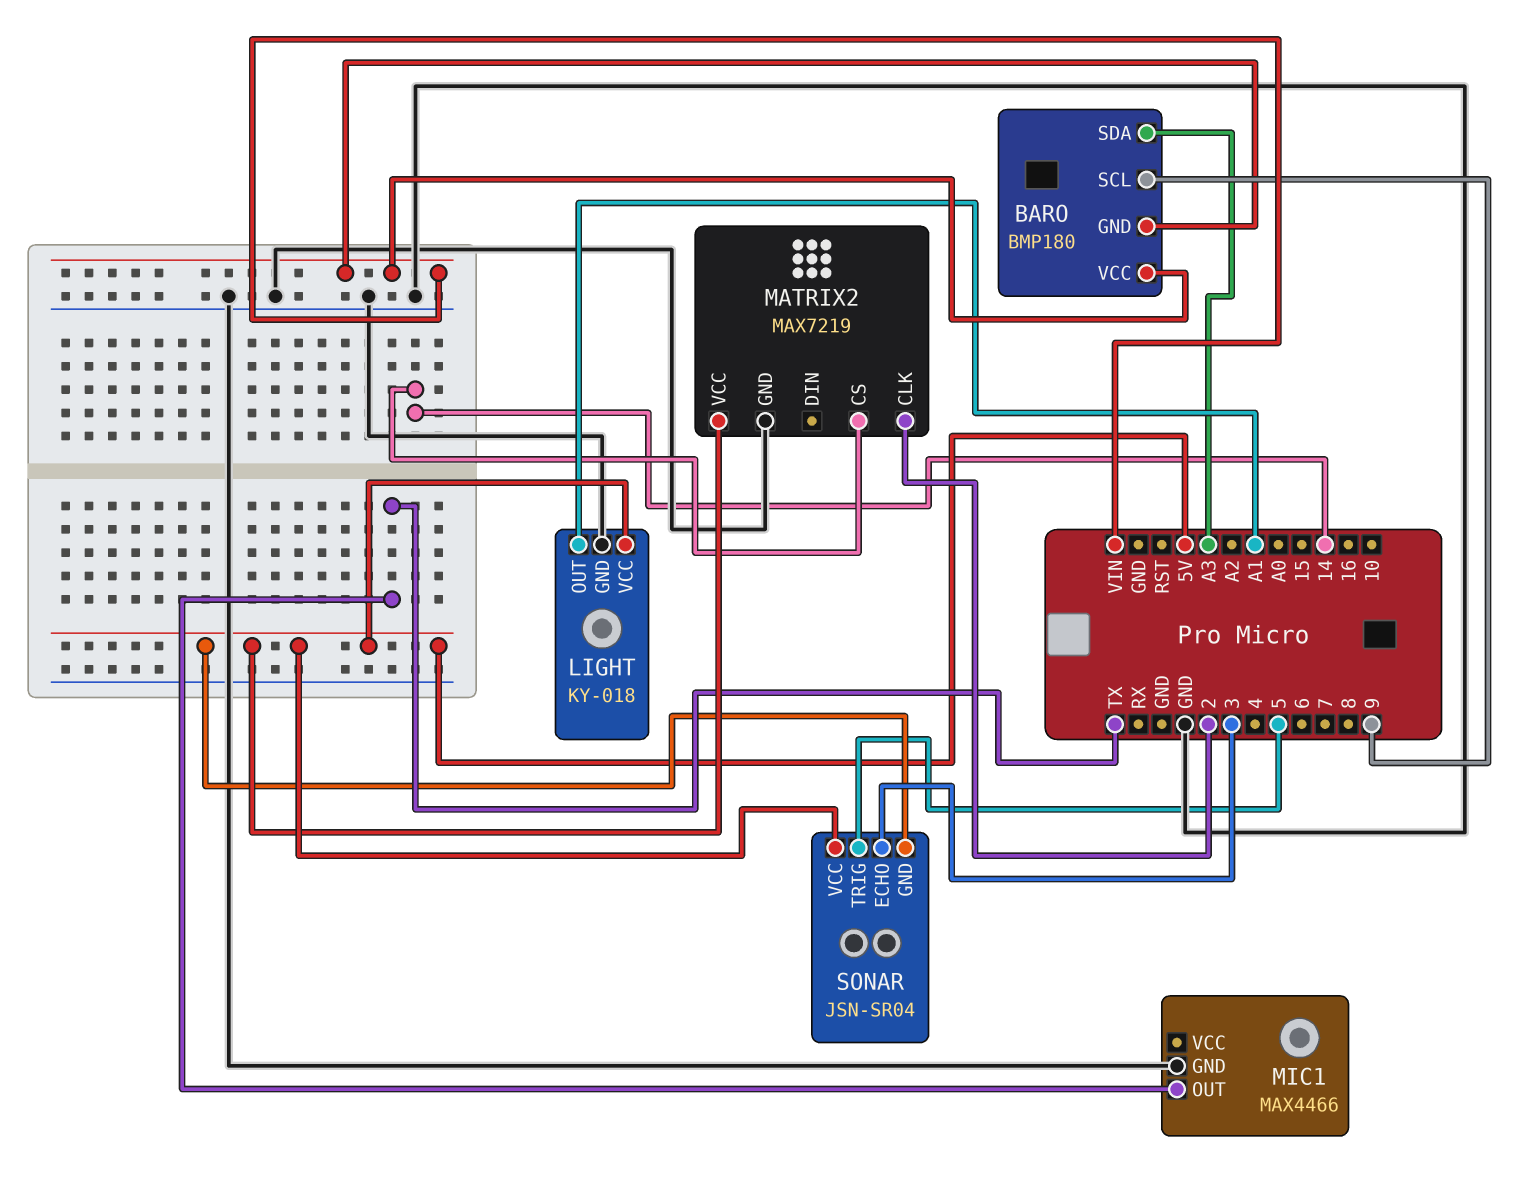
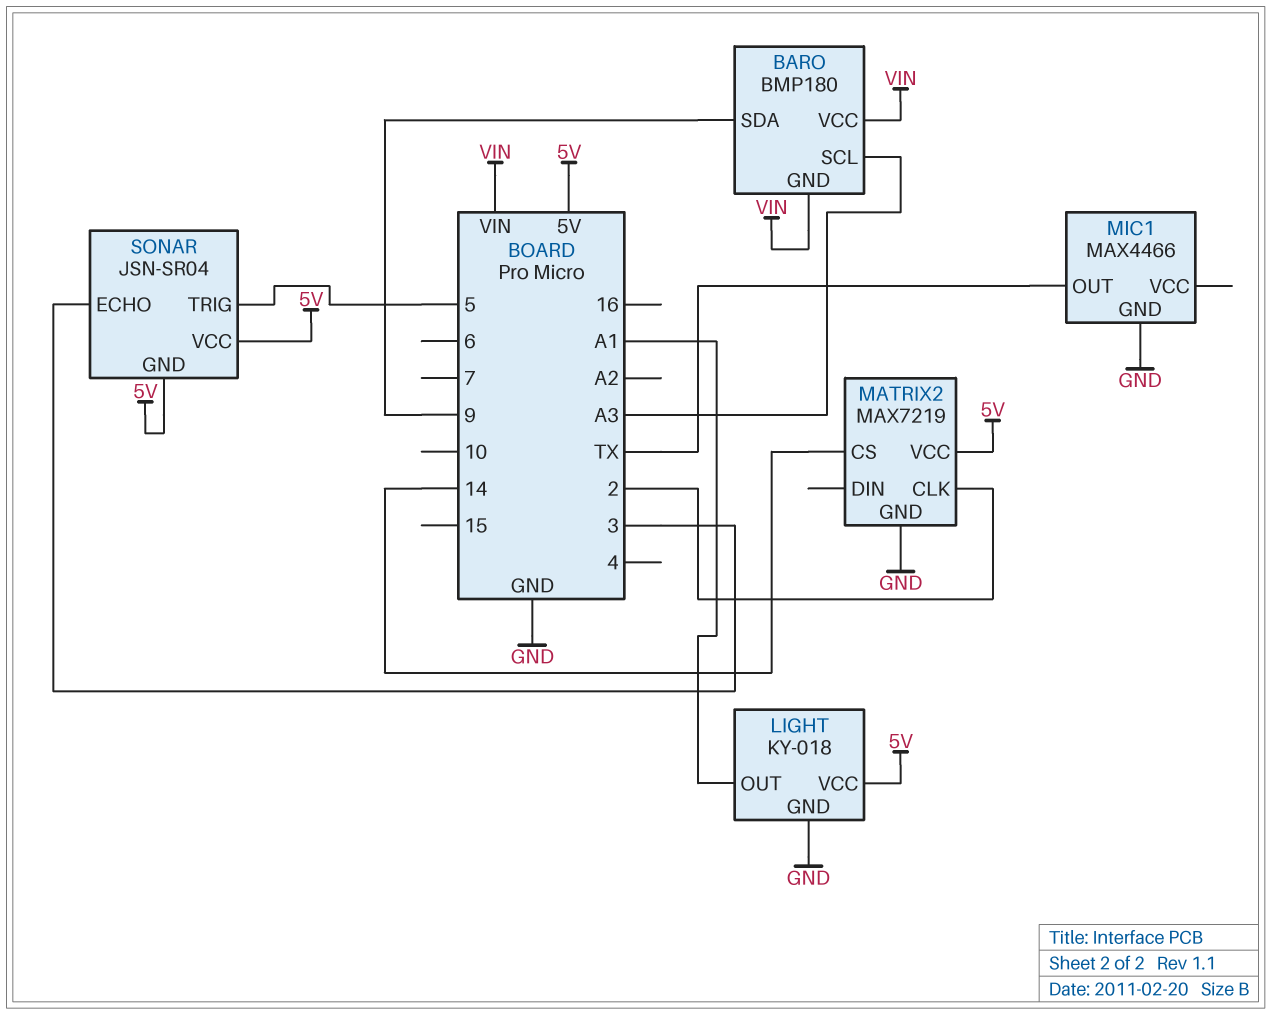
BARO pin SCL: 9 -> A3
BARO pin SDA: A3 -> 9

